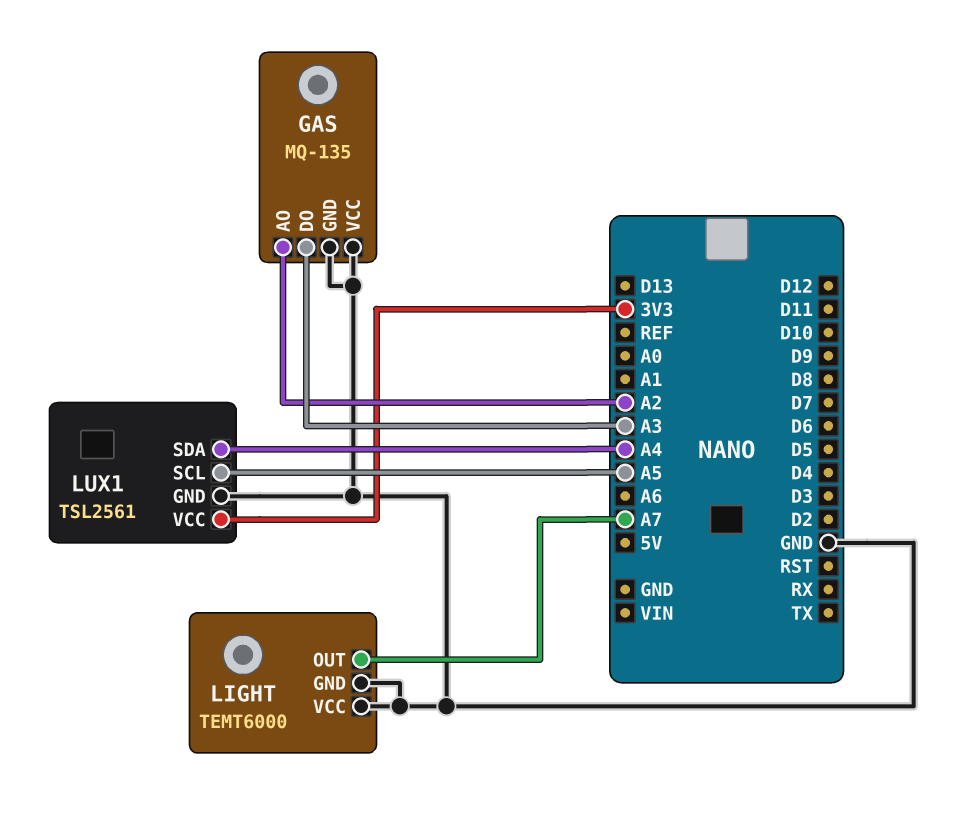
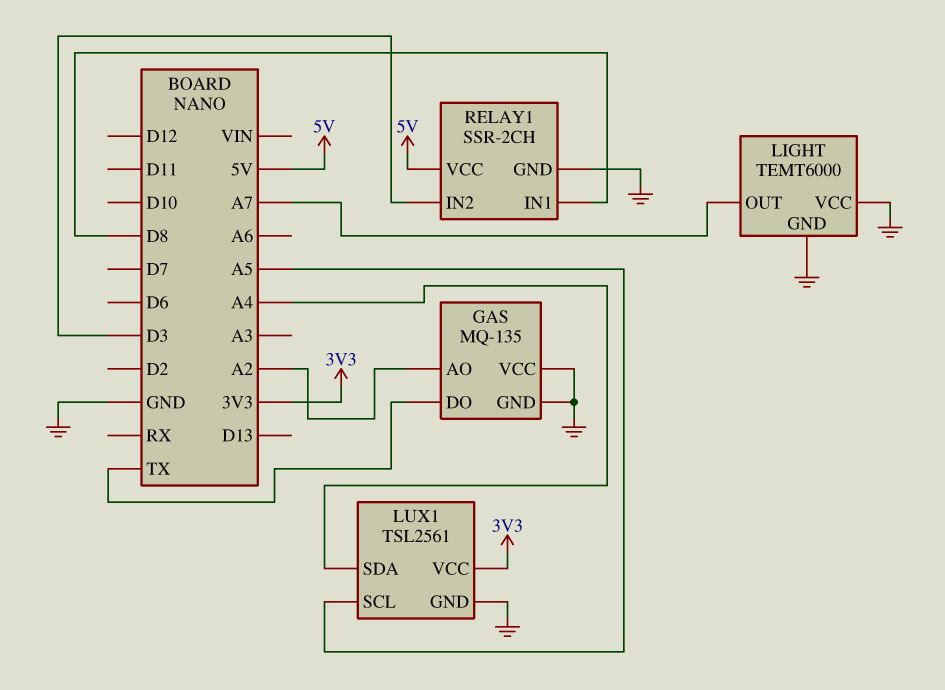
GAS pin DO: A3 -> TX
RELAY1: none -> SSR-2CH
RELAY1 pin GND: none -> GND
RELAY1 pin IN1: none -> D8
RELAY1 pin IN2: none -> D3
RELAY1 pin VCC: none -> 5V

